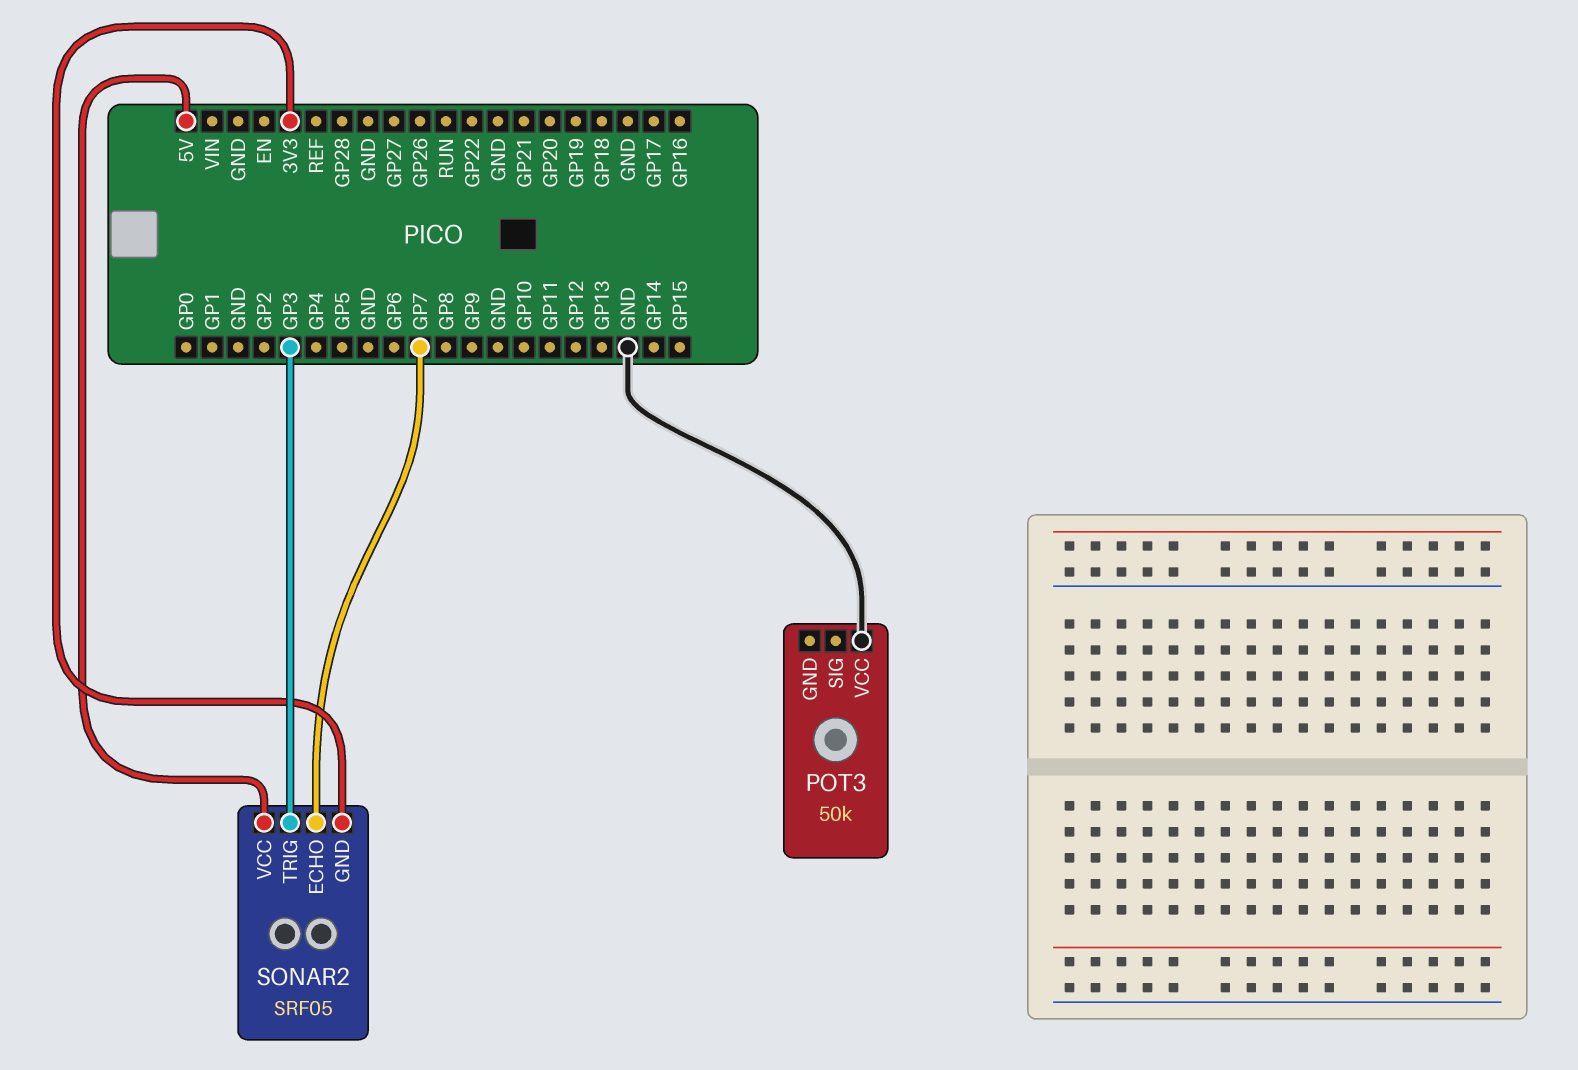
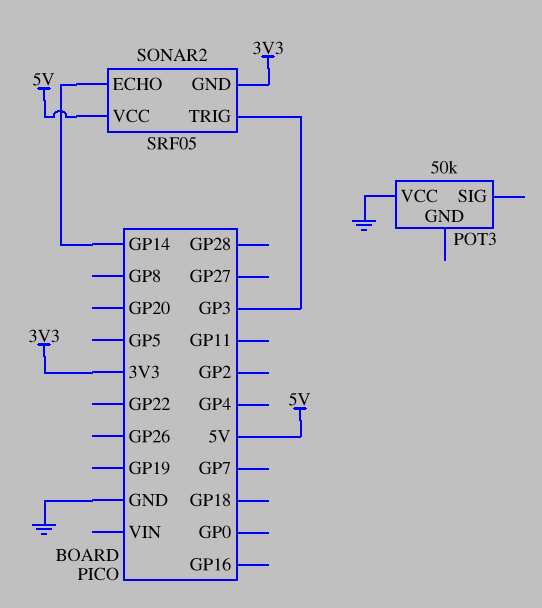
SONAR2 pin ECHO: GP7 -> GP14

